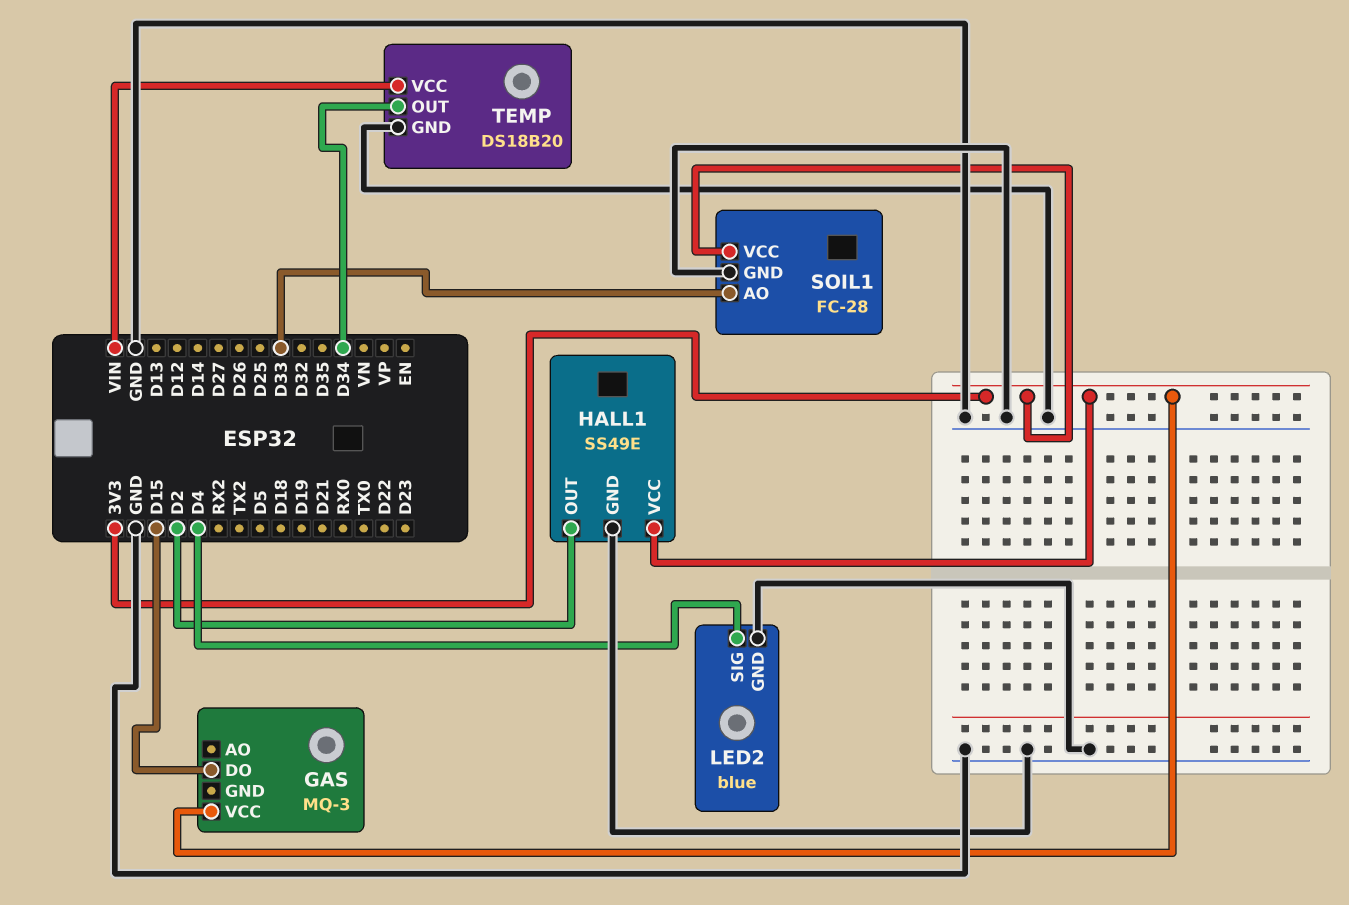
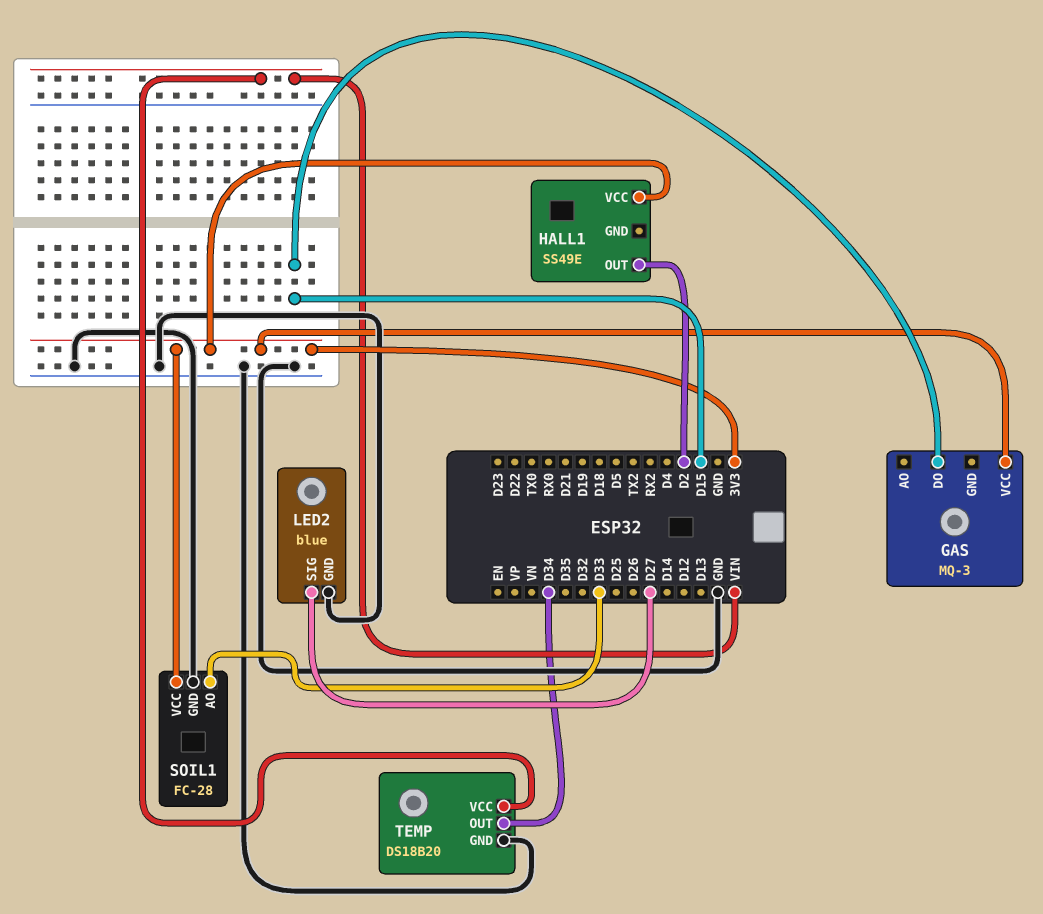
HALL1 pin GND: GND -> none
LED2 pin SIG: D4 -> D27

